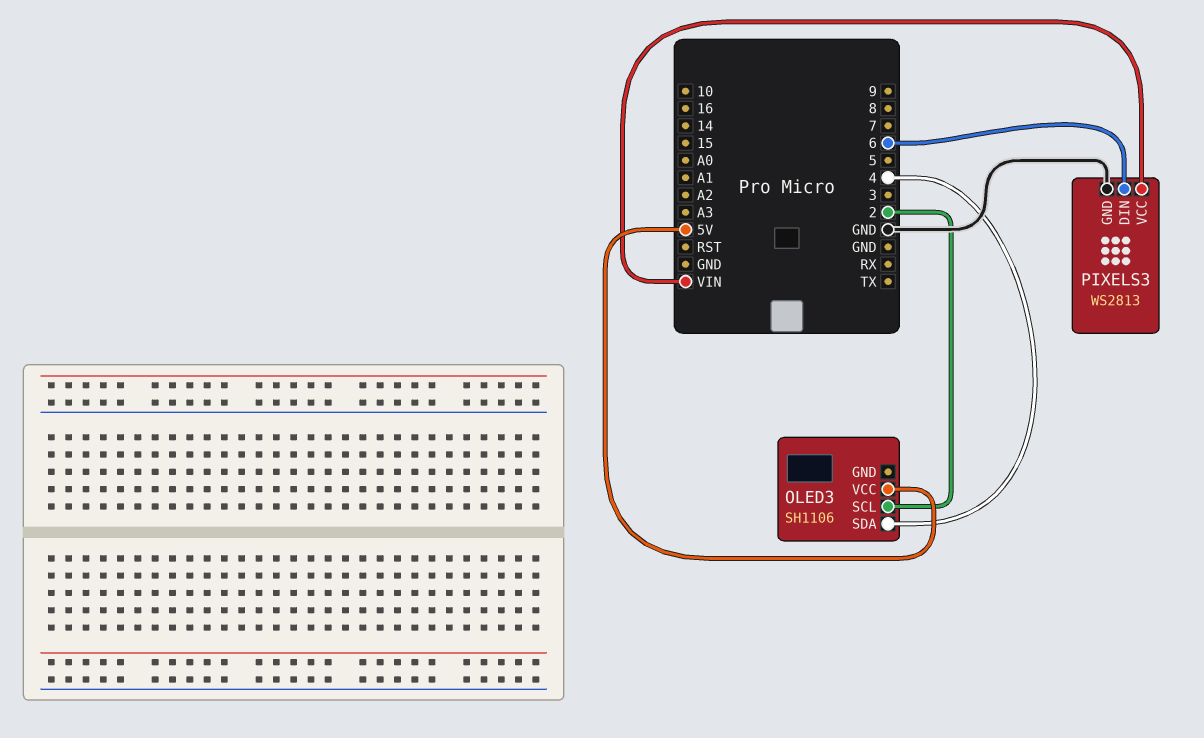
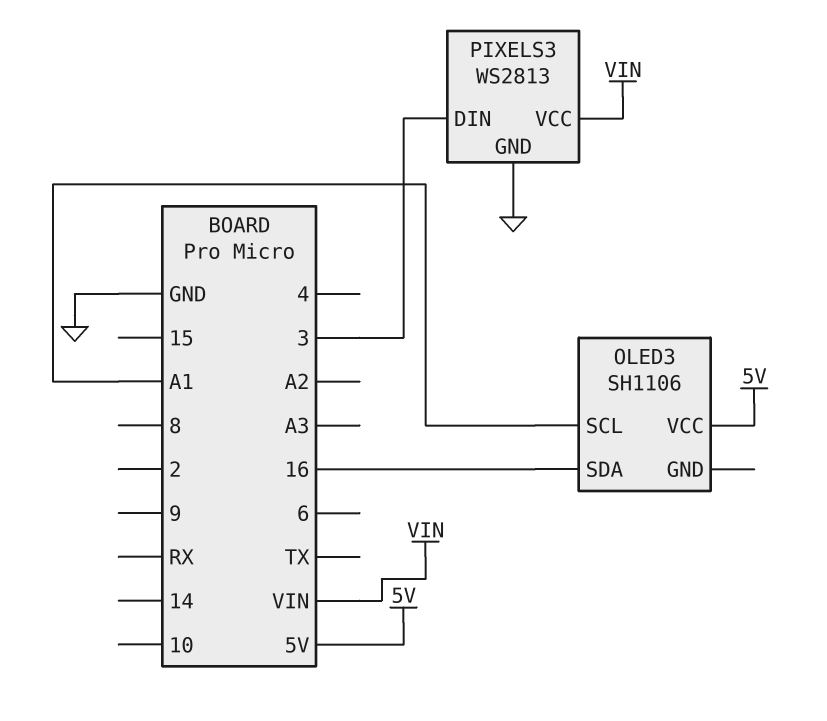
OLED3 pin SCL: 2 -> A1
OLED3 pin SDA: 4 -> 16
PIXELS3 pin DIN: 6 -> 3

